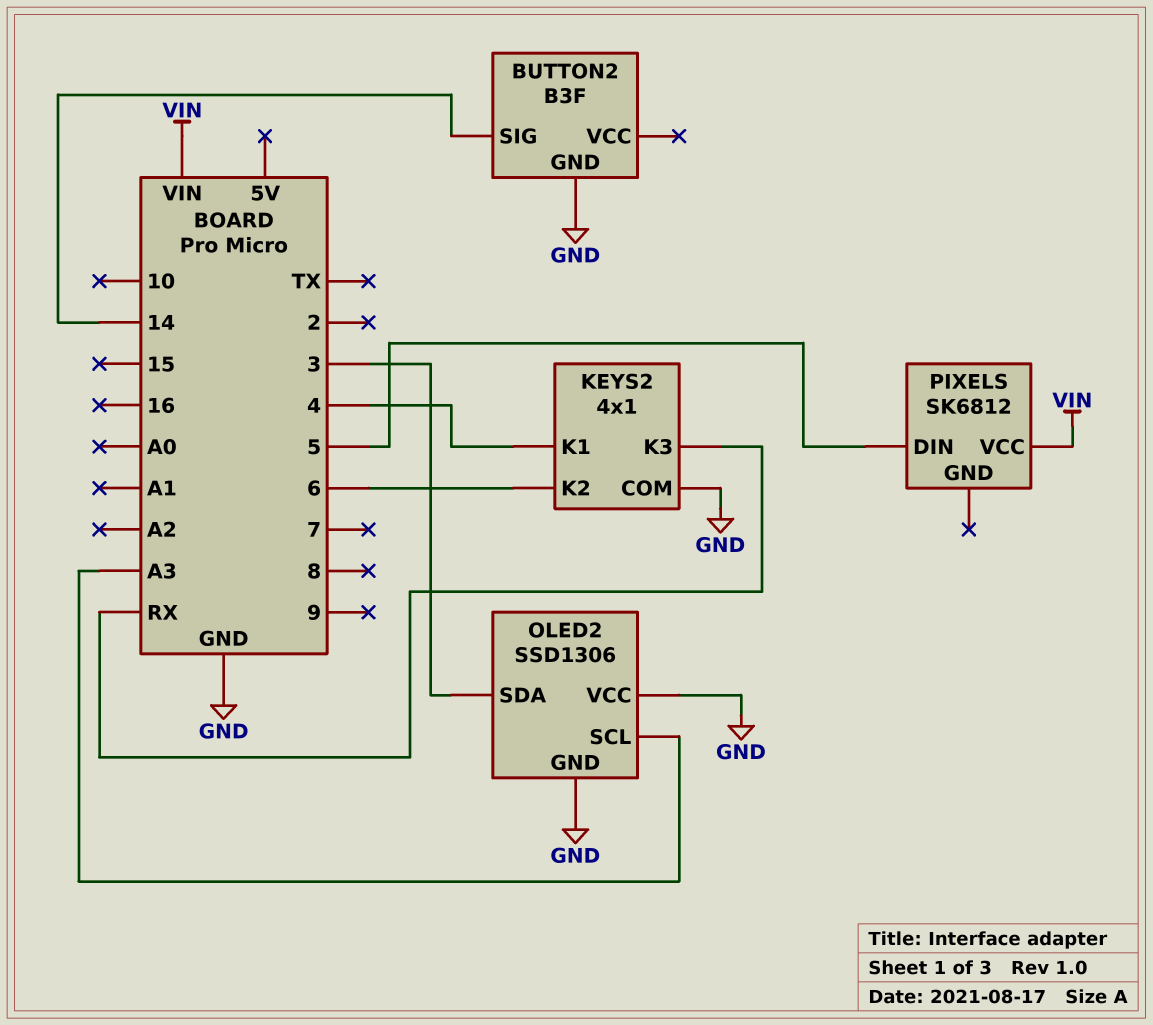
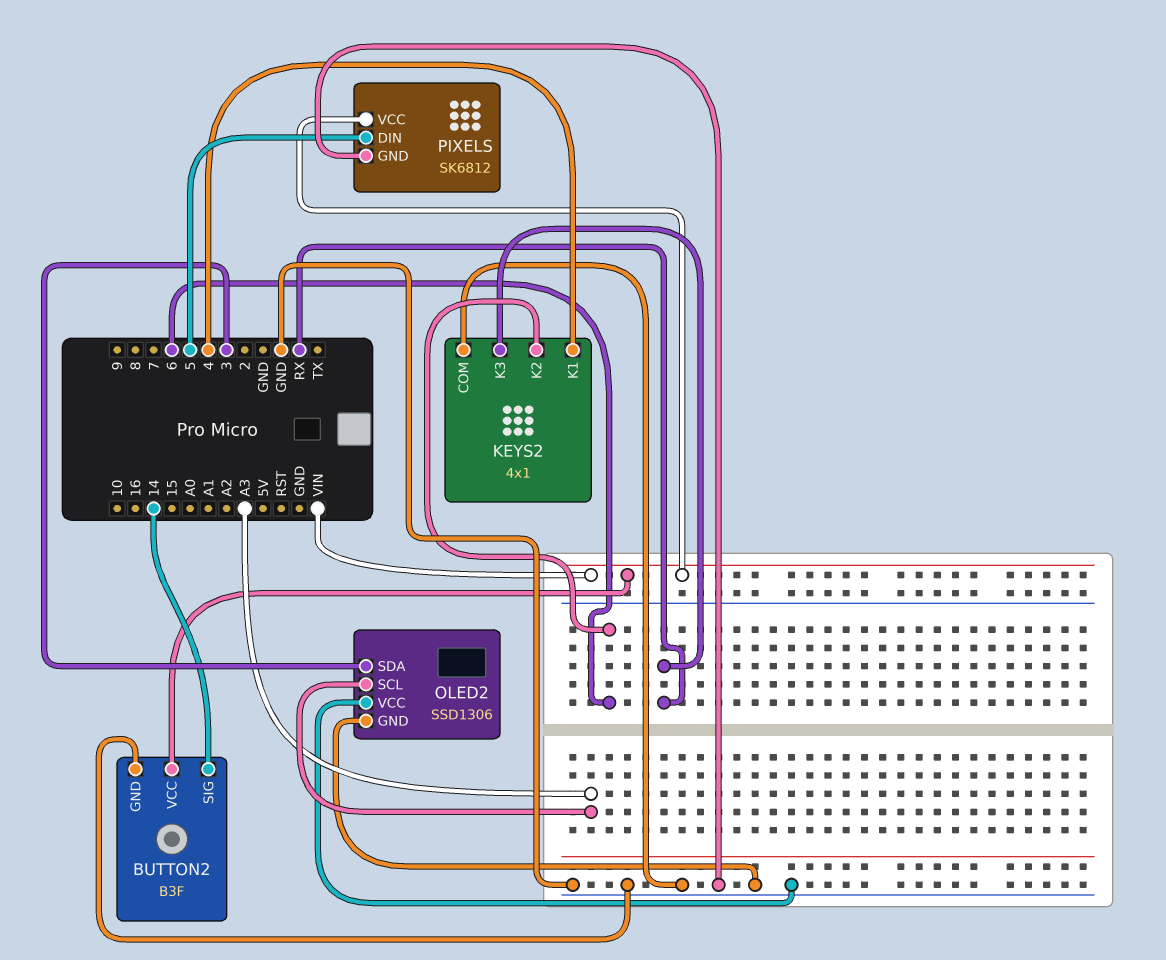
BUTTON2 pin VCC: none -> VIN
PIXELS pin GND: none -> GND

